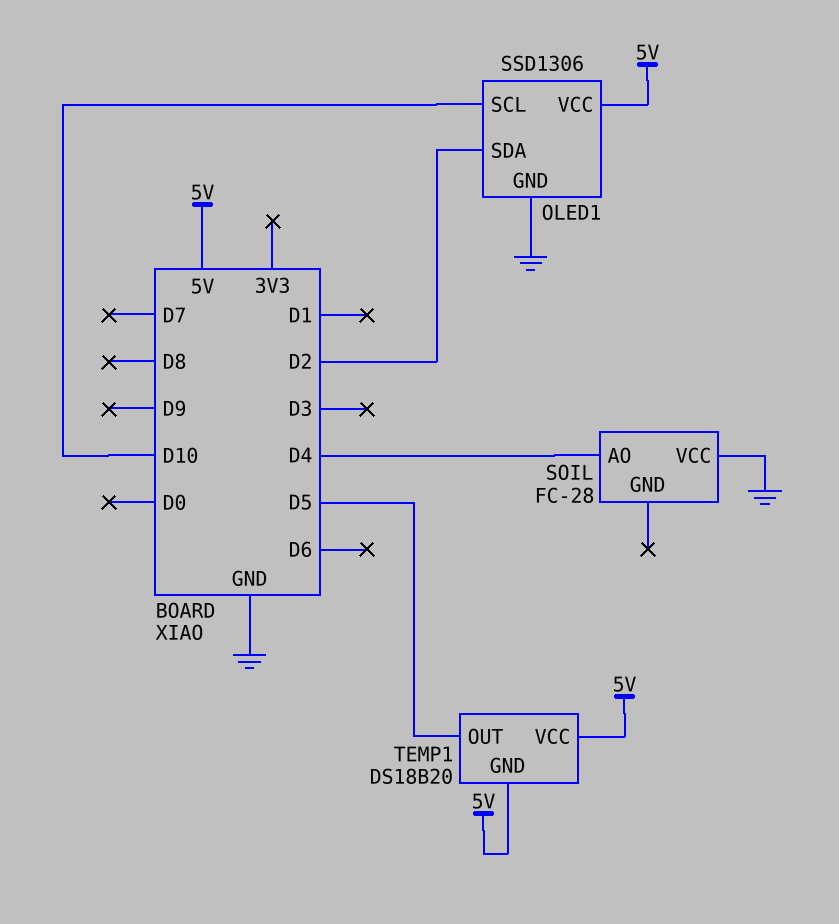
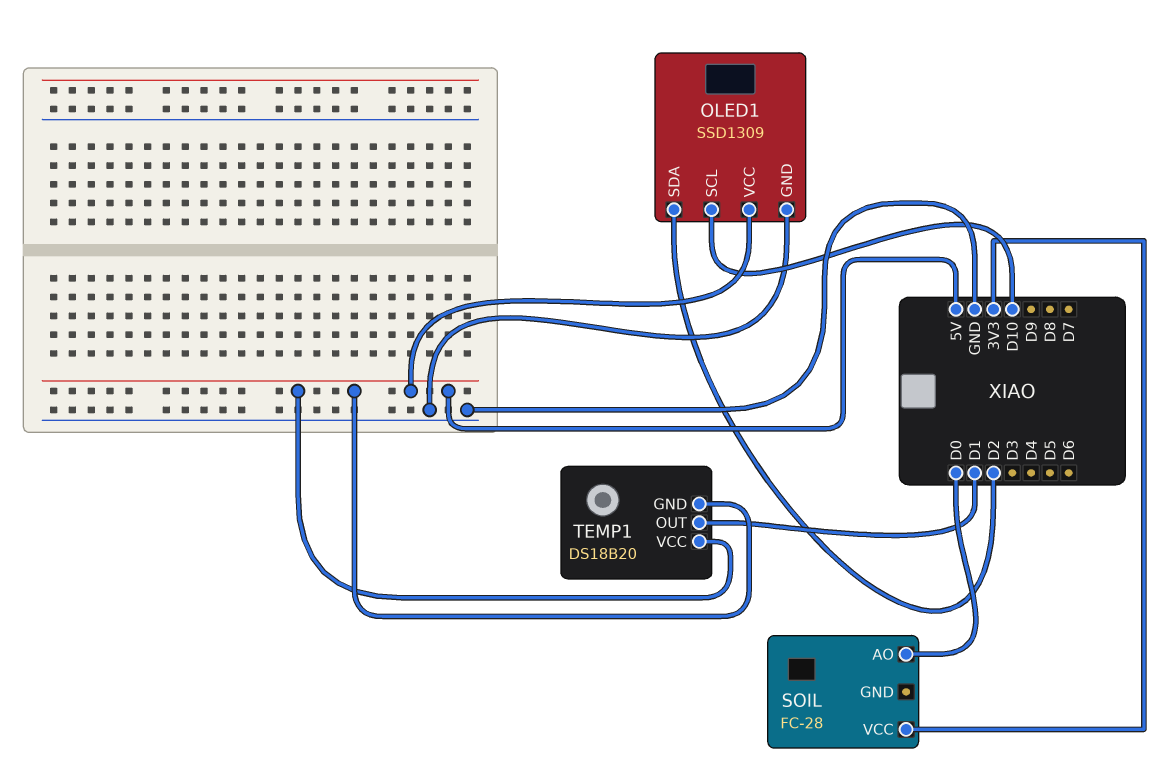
OLED1: SSD1306 -> SSD1309
SOIL pin AO: D4 -> D0
SOIL pin VCC: GND -> 3V3
TEMP1 pin OUT: D5 -> D1

